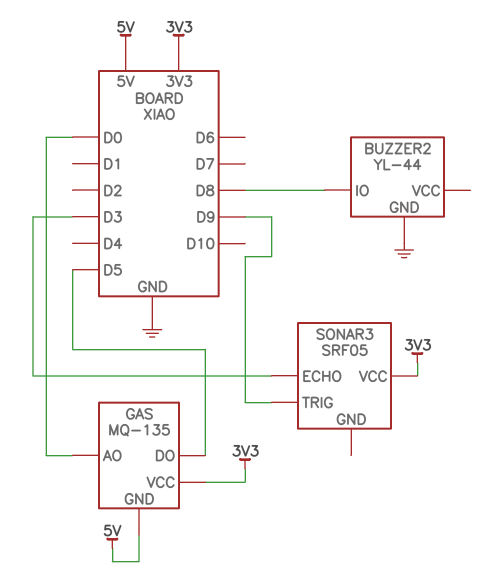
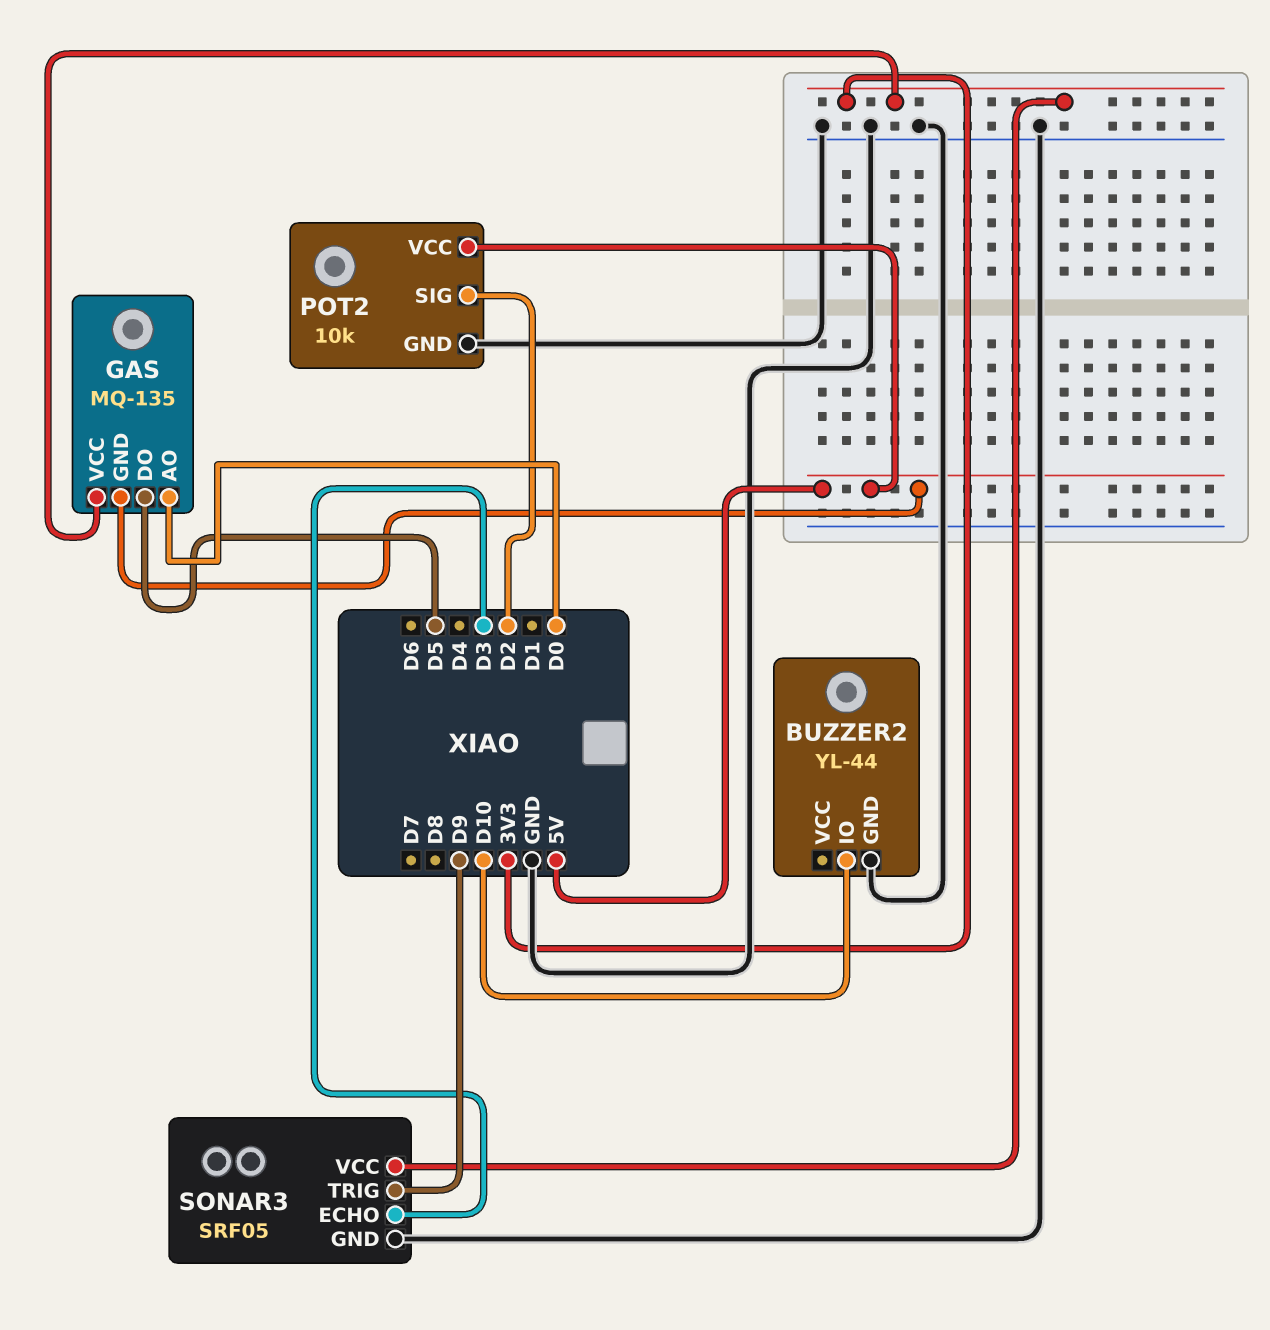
BUZZER2 pin IO: D8 -> D10
POT2: none -> 10k
POT2 pin GND: none -> GND
POT2 pin SIG: none -> D2
POT2 pin VCC: none -> 5V
SONAR3 pin GND: none -> GND

